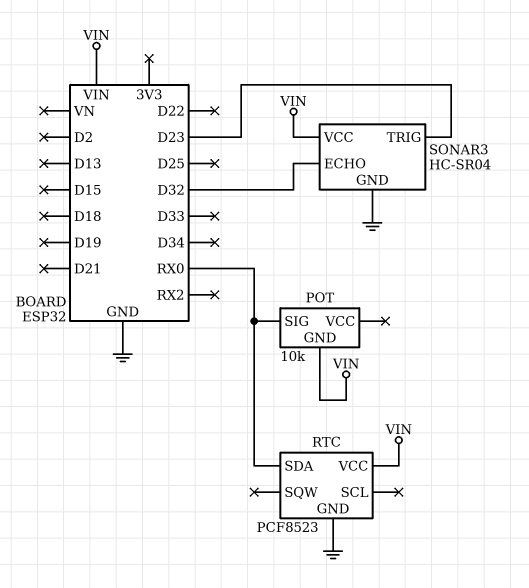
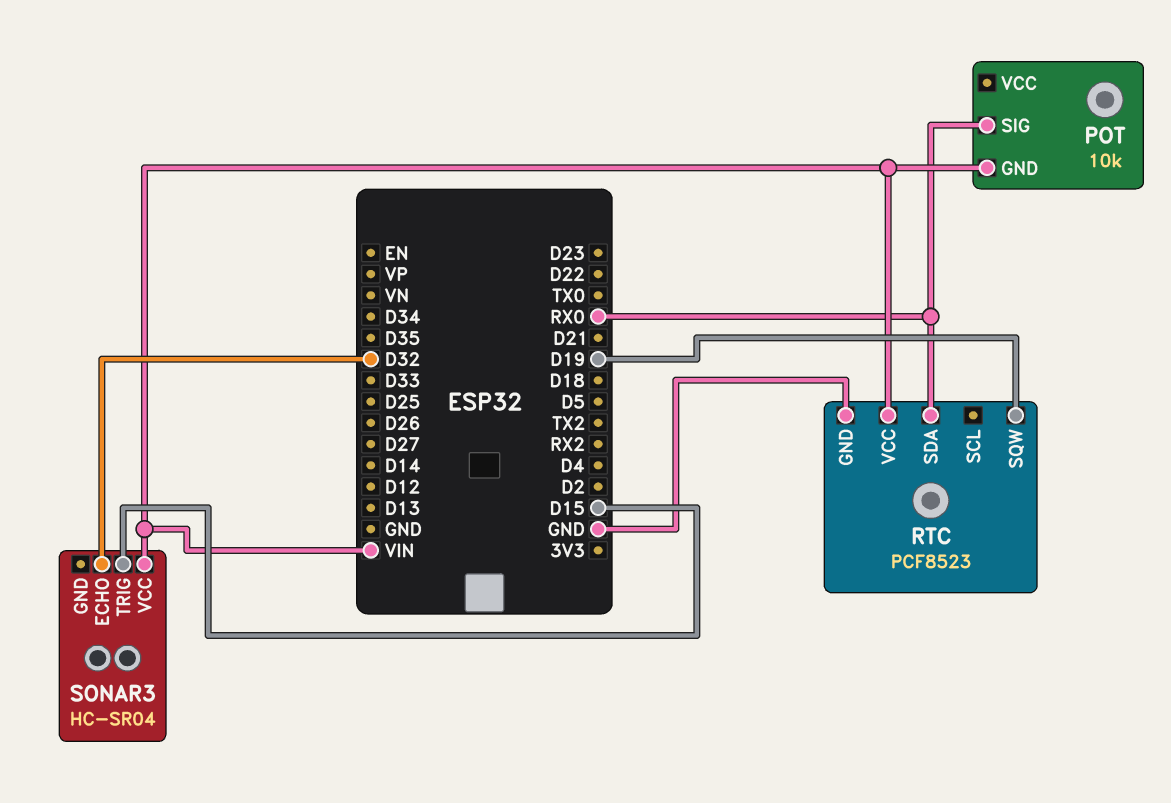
RTC pin SQW: none -> D19
SONAR3 pin GND: GND -> none
SONAR3 pin TRIG: D23 -> D15

